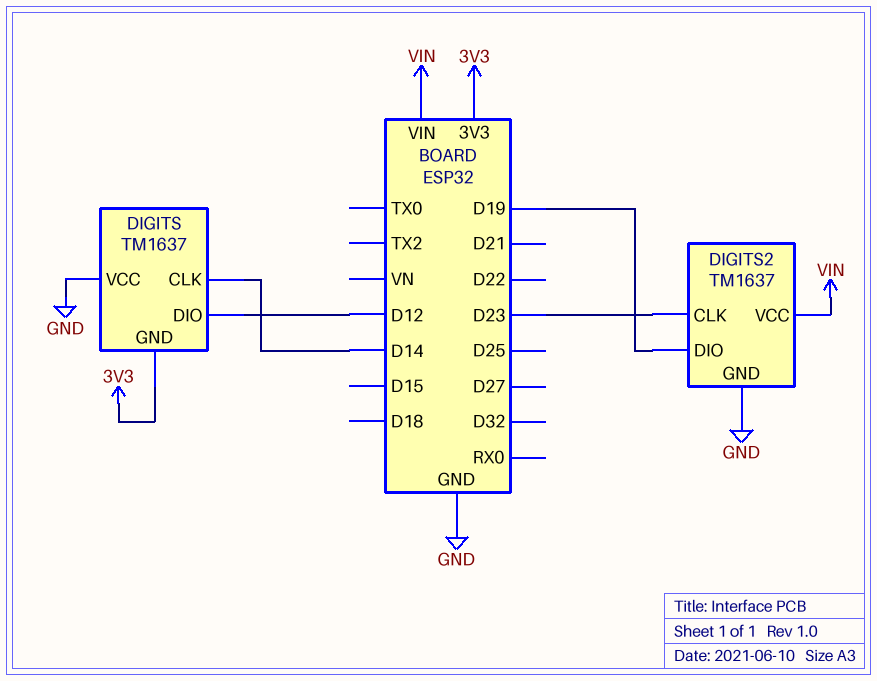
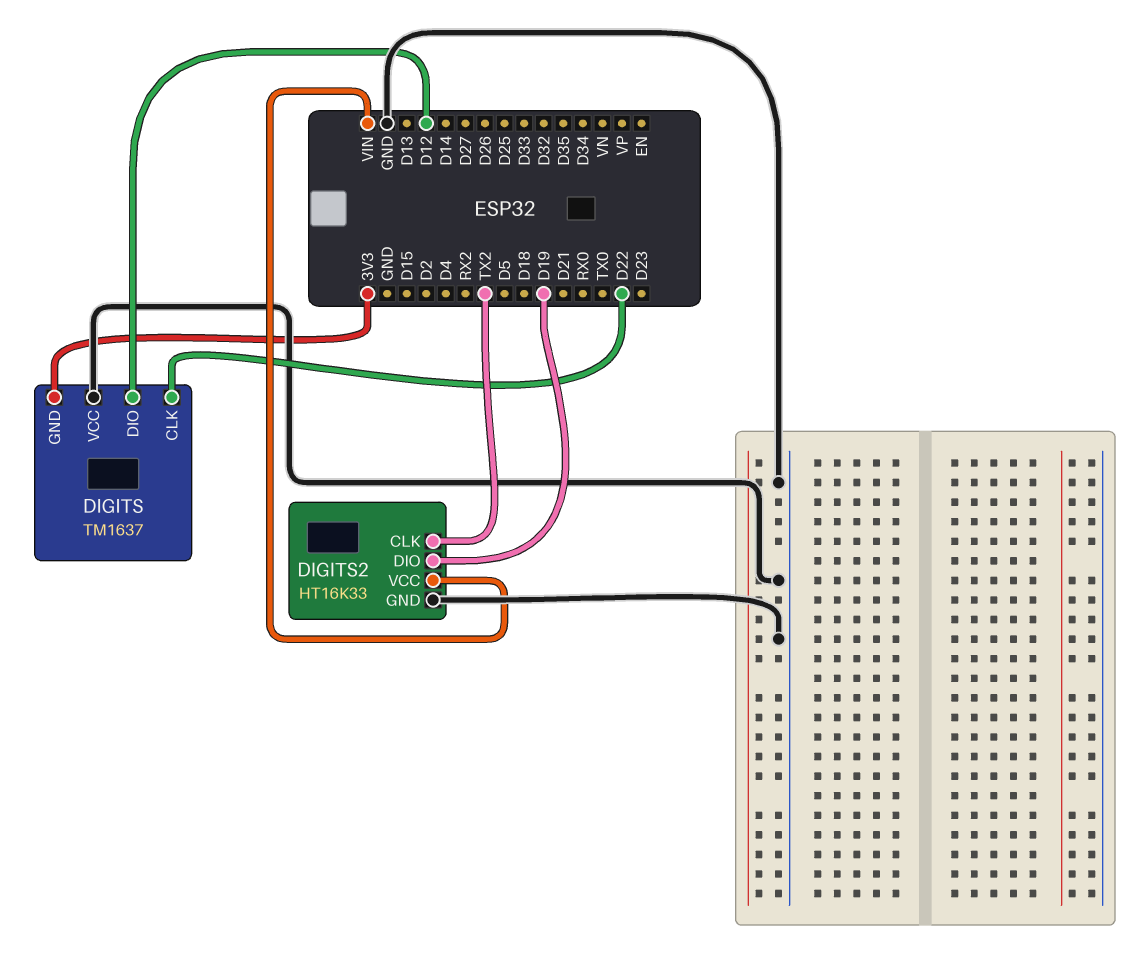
DIGITS pin CLK: D14 -> D22
DIGITS2: TM1637 -> HT16K33
DIGITS2 pin CLK: D23 -> TX2

